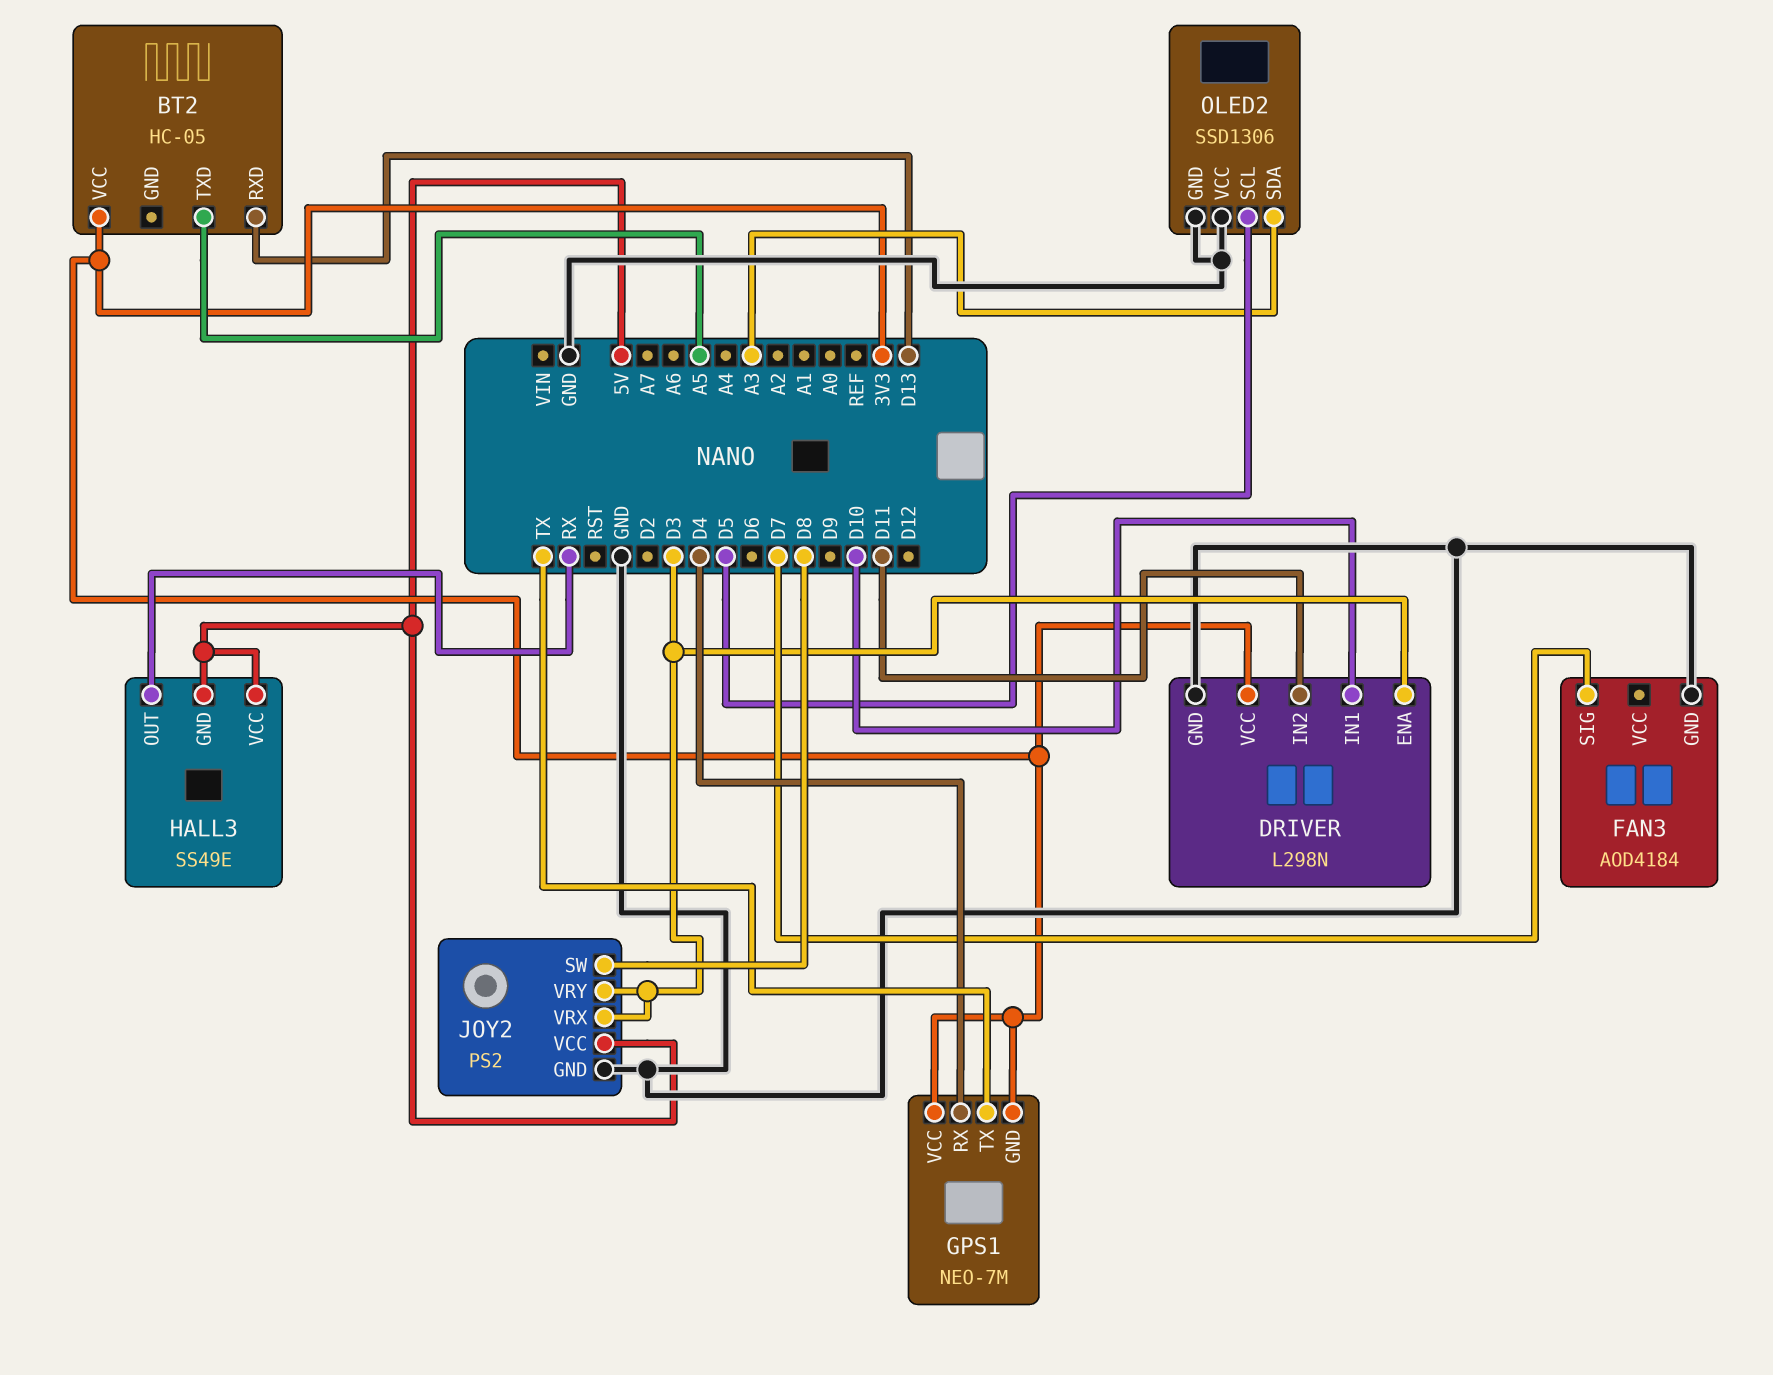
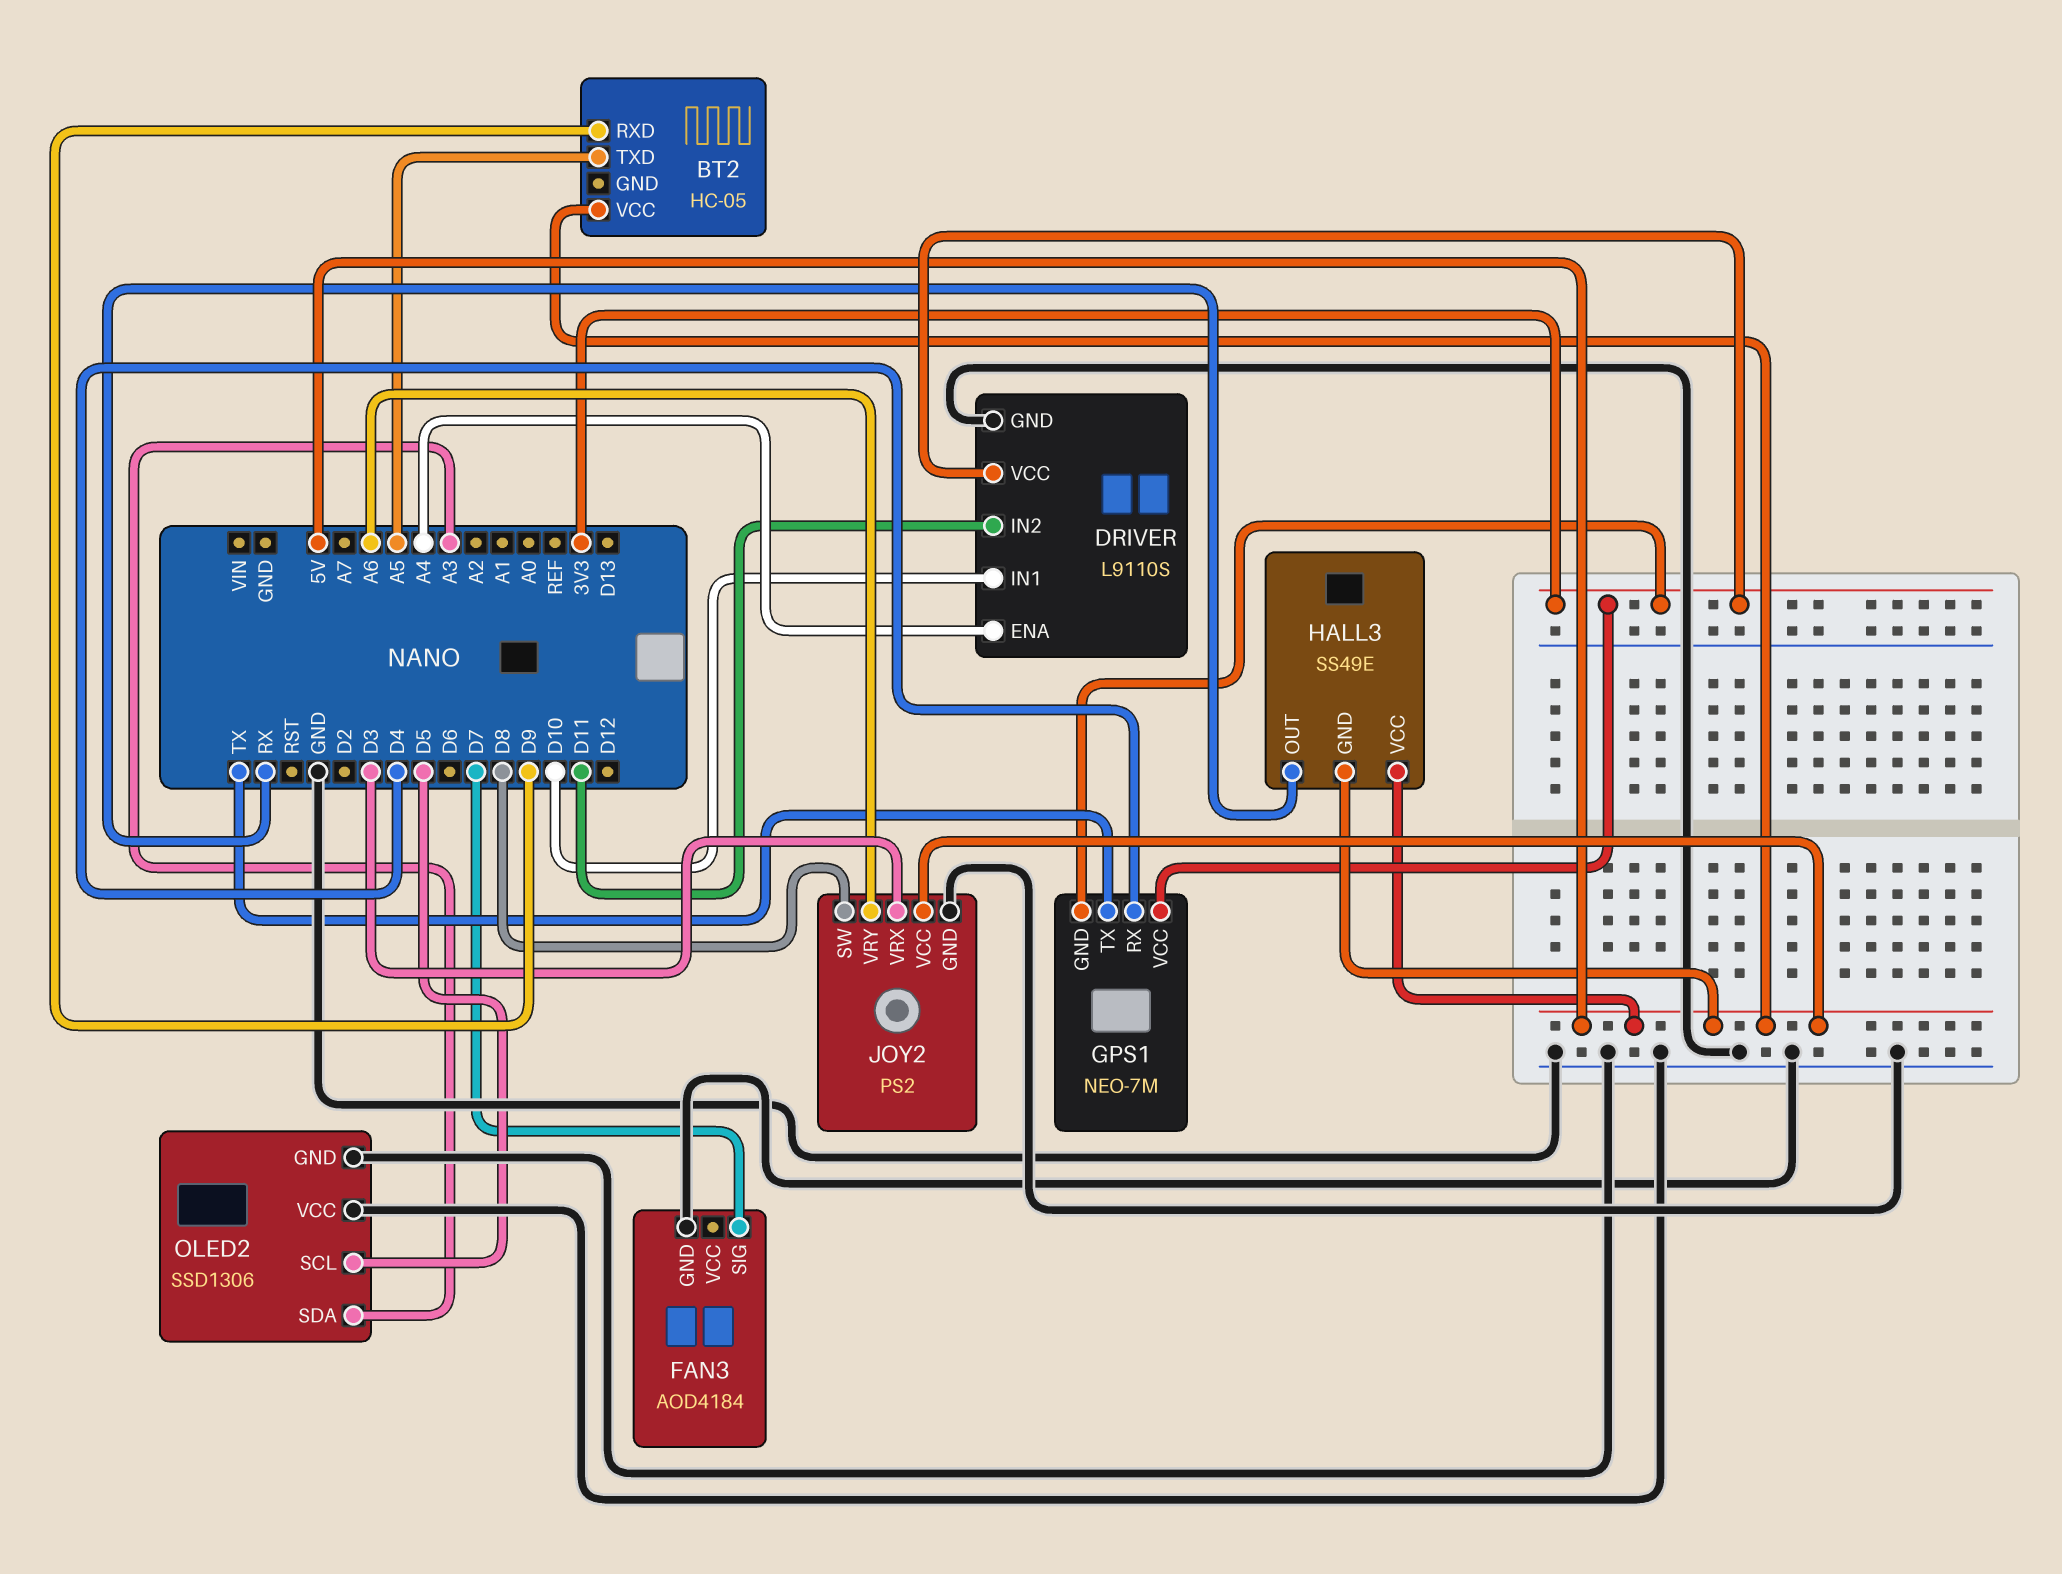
BT2 pin RXD: D13 -> D9
BT2 pin VCC: 3V3 -> 5V
DRIVER: L298N -> L9110S
DRIVER pin ENA: D3 -> A4
JOY2 pin VRY: D3 -> A6

